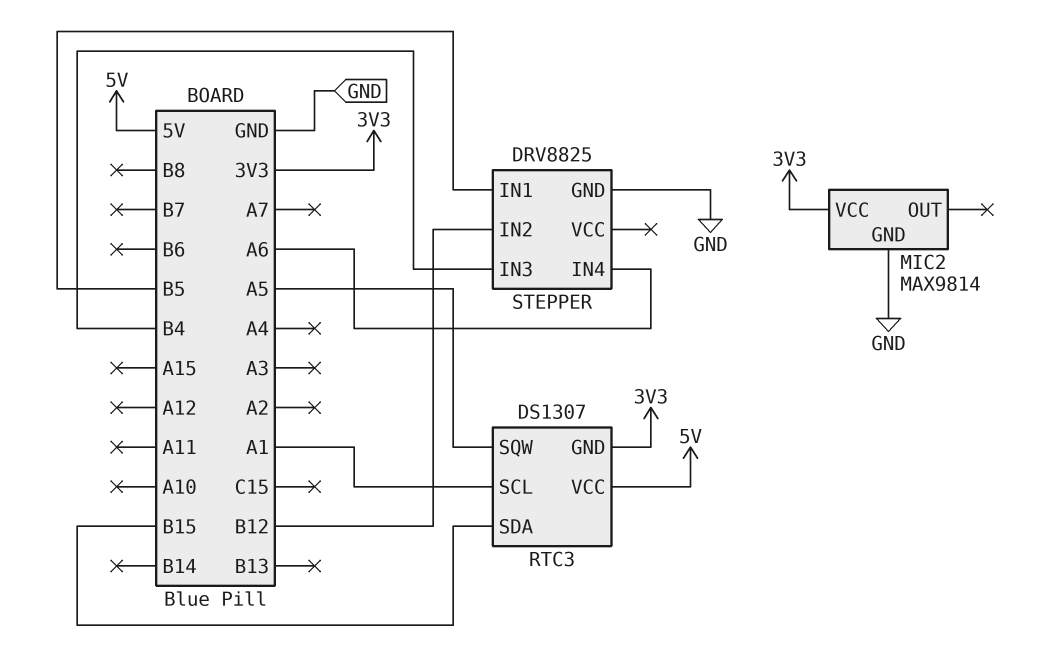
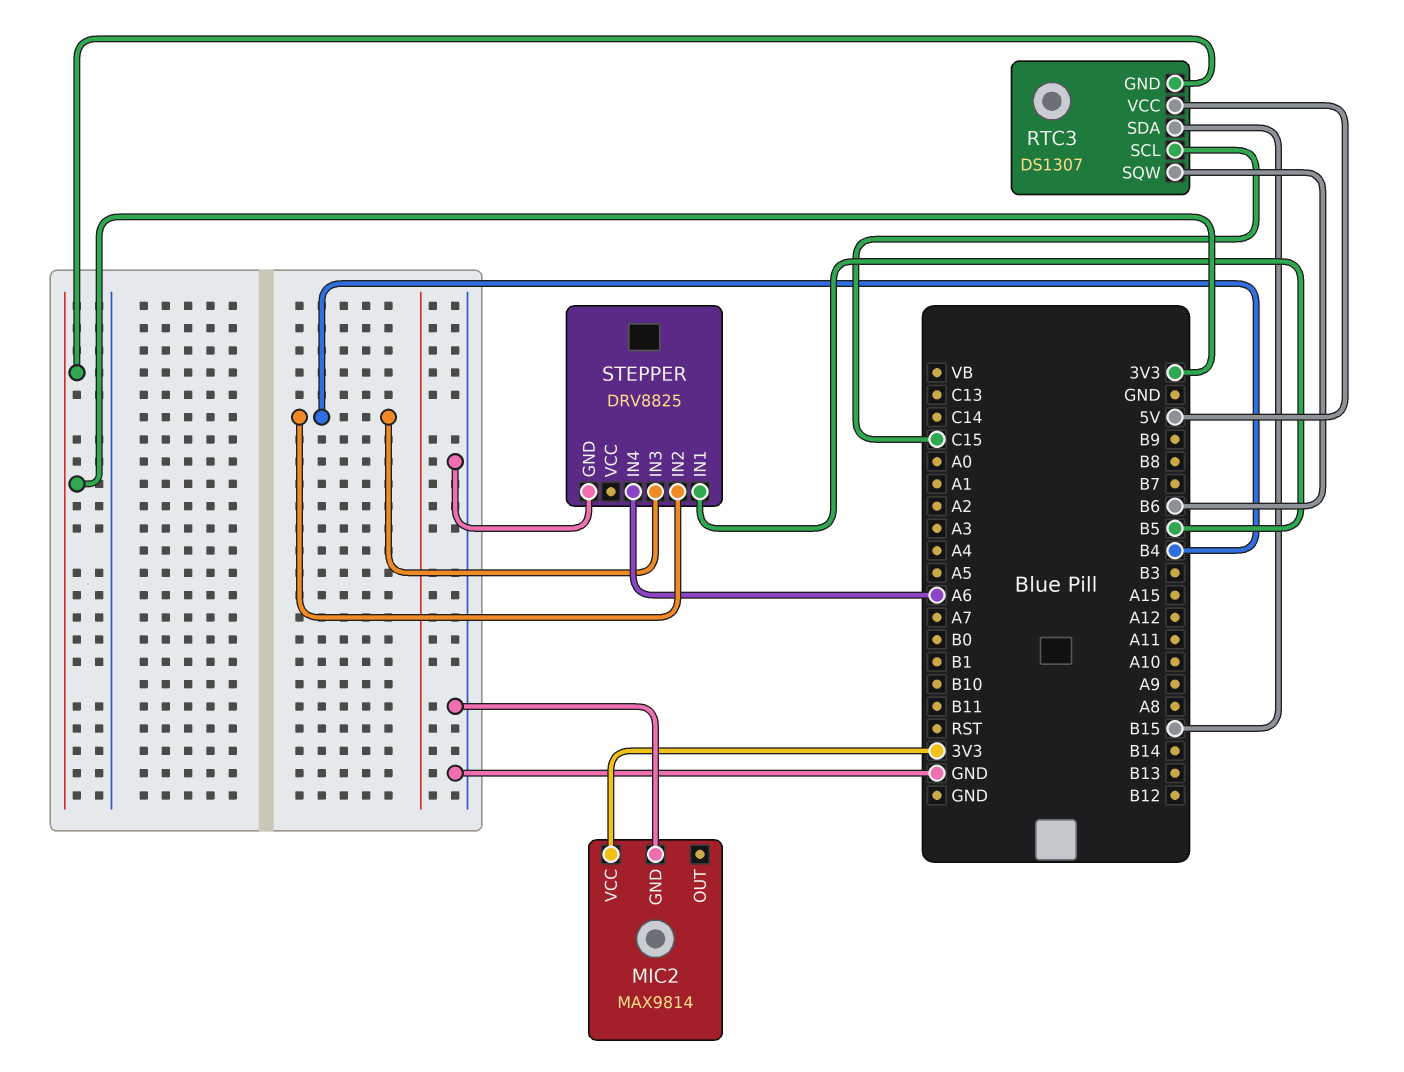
RTC3 pin SCL: A1 -> C15
RTC3 pin SQW: A5 -> B6
STEPPER pin IN2: B12 -> B4

